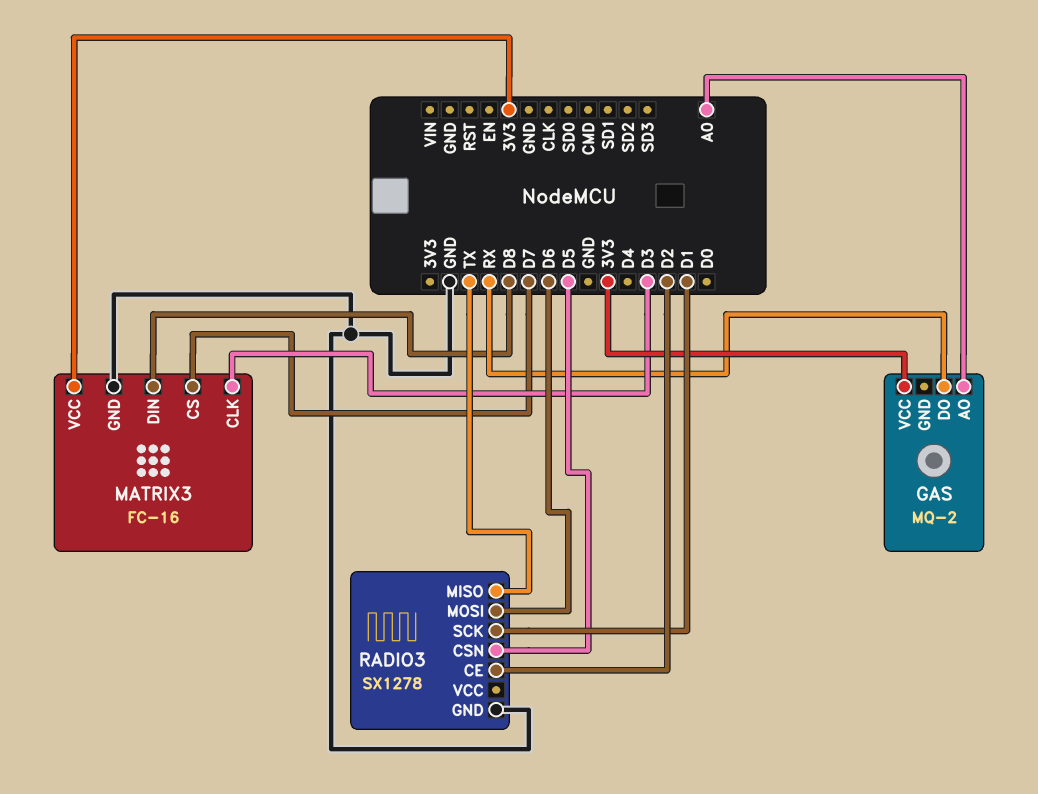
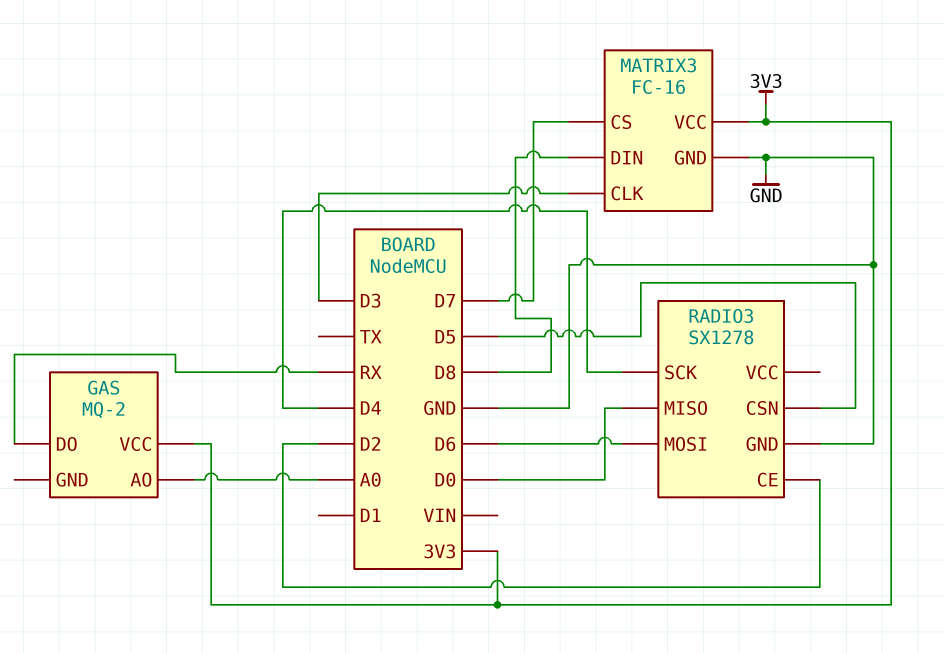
RADIO3 pin MISO: TX -> D0
RADIO3 pin SCK: D1 -> D4

